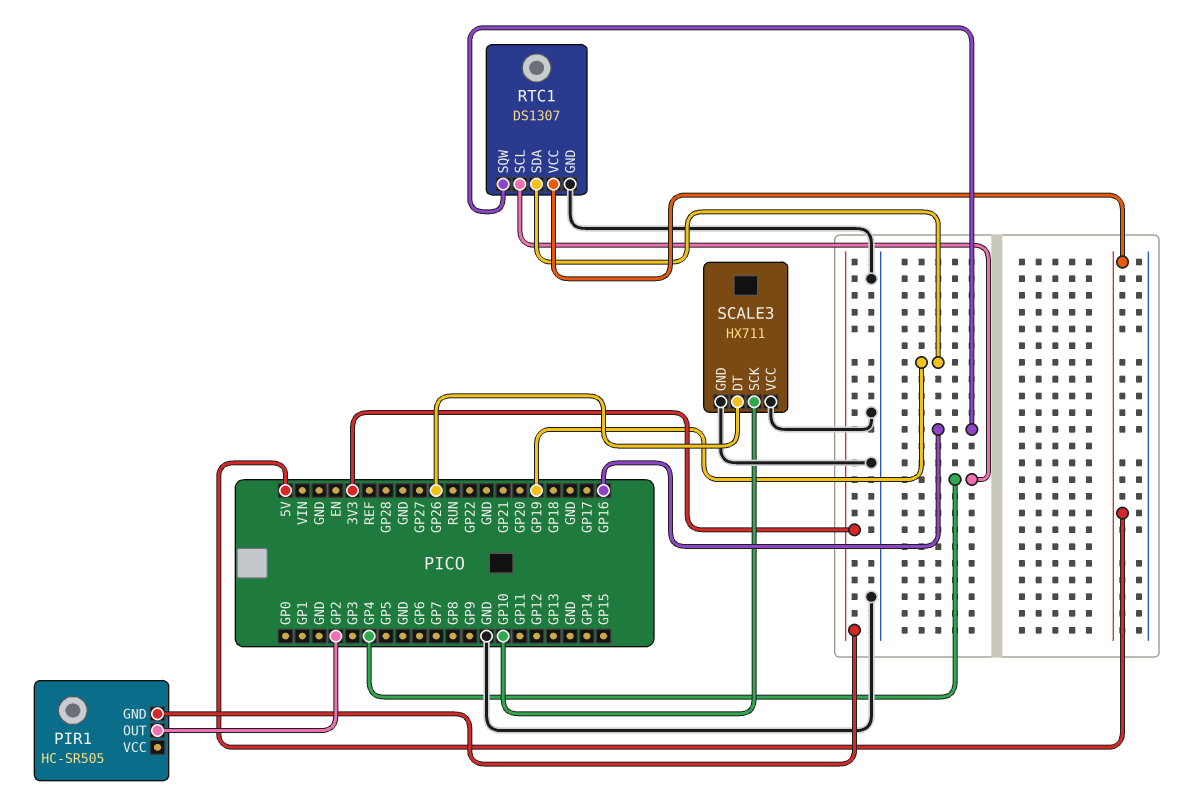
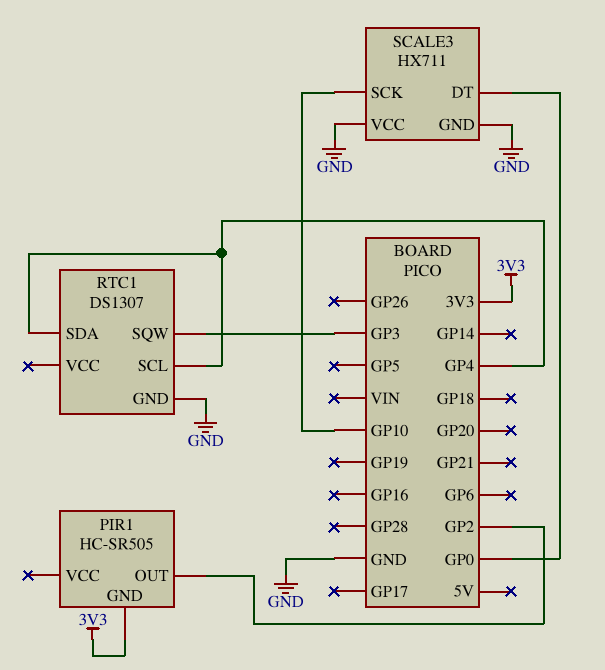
RTC1 pin SDA: GP19 -> GP4
RTC1 pin SQW: GP16 -> GP3
RTC1 pin VCC: 5V -> none
SCALE3 pin DT: GP26 -> GP0

